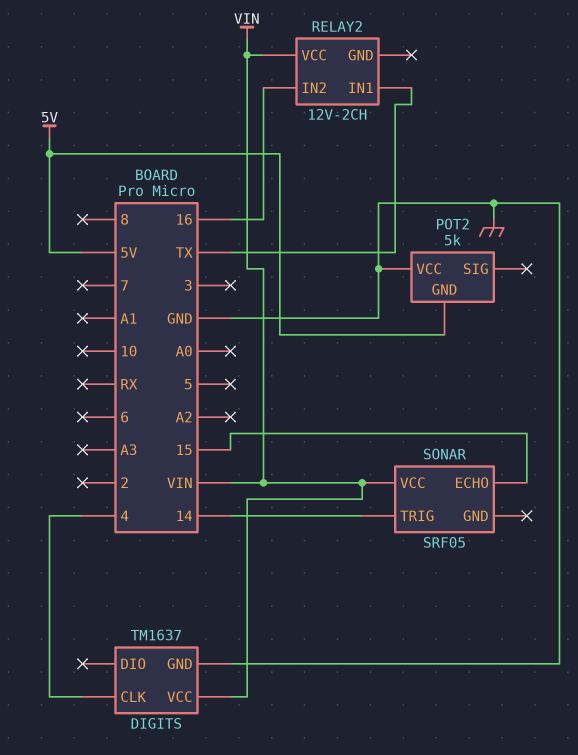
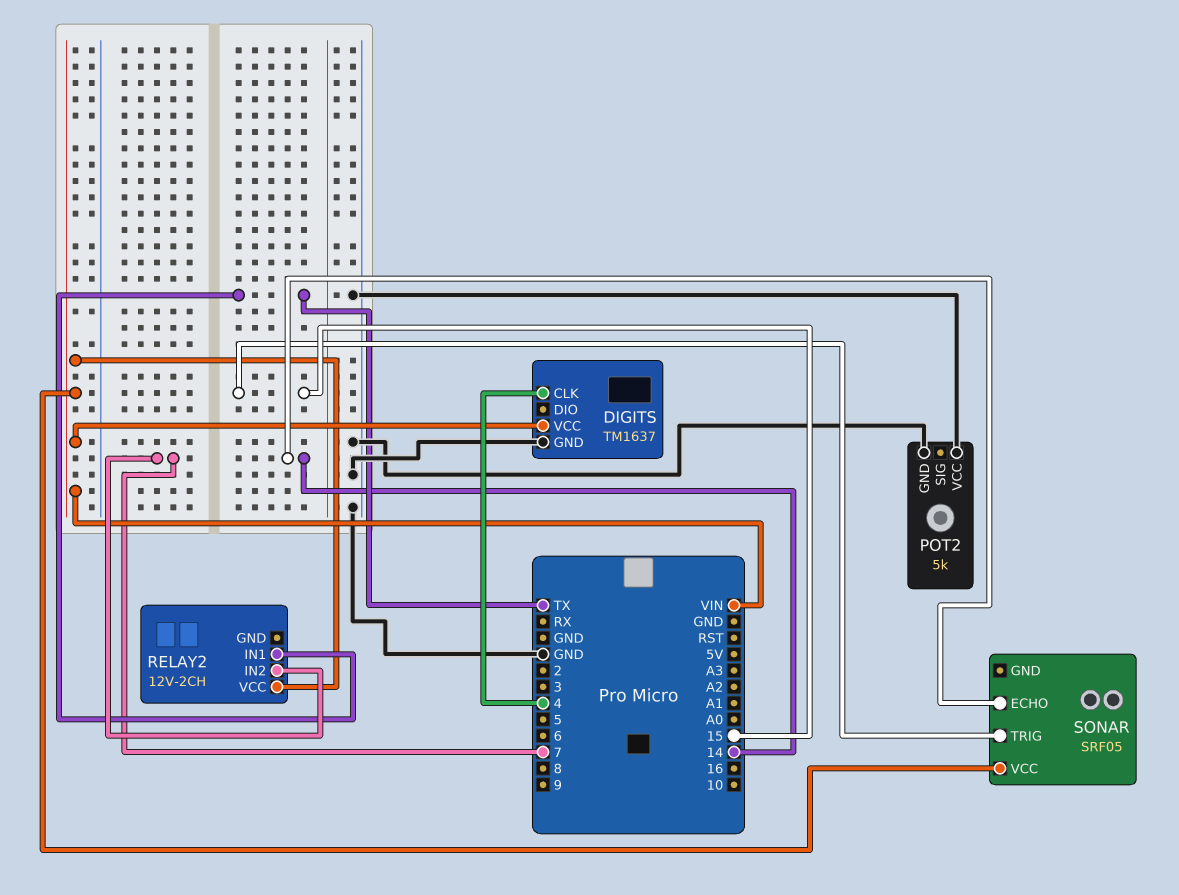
POT2 pin GND: 5V -> GND
RELAY2 pin IN2: 16 -> 7
SONAR pin ECHO: 15 -> 14
SONAR pin TRIG: 14 -> 15

